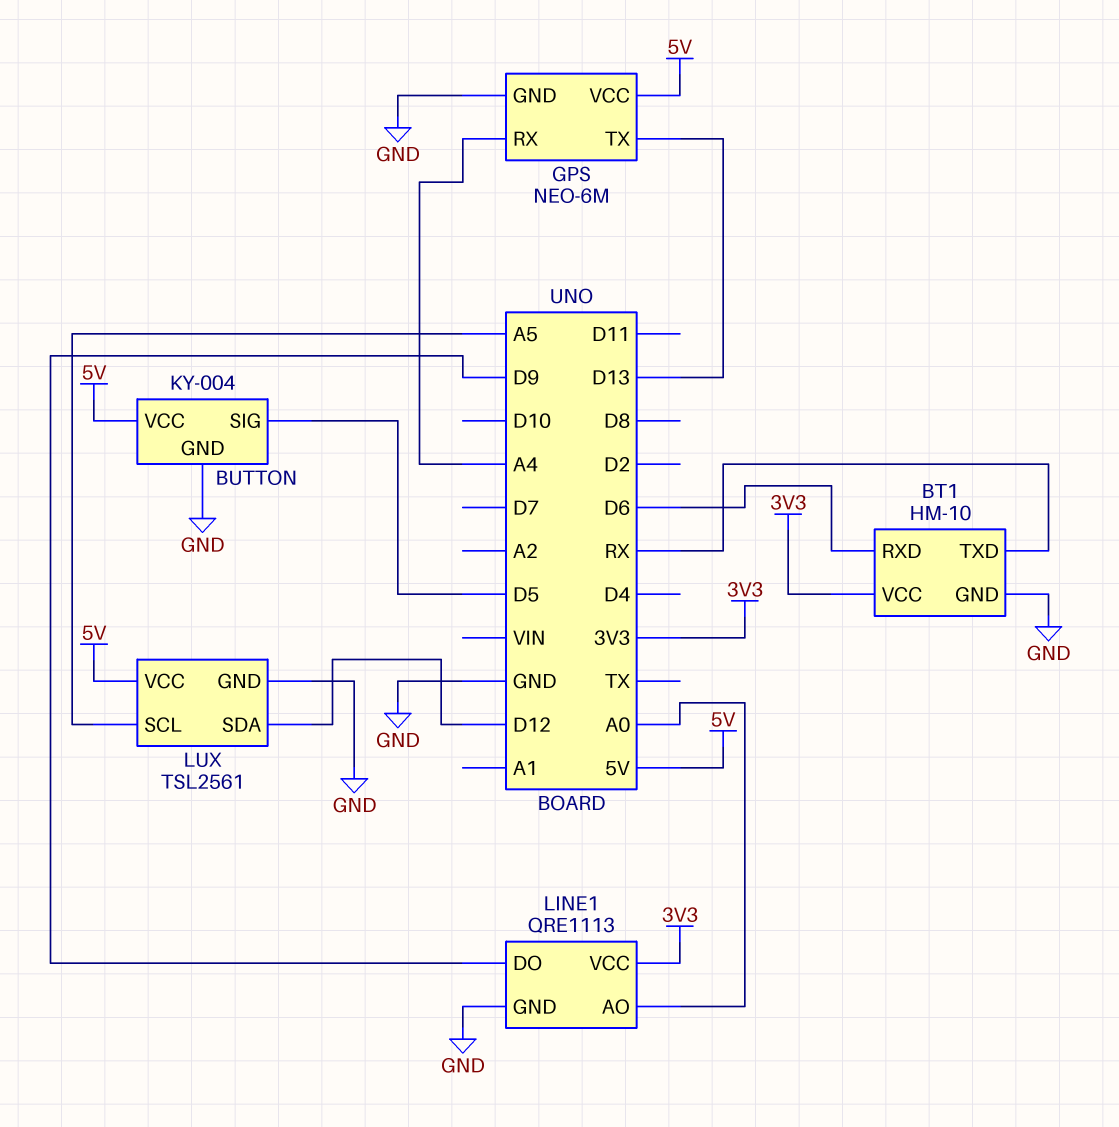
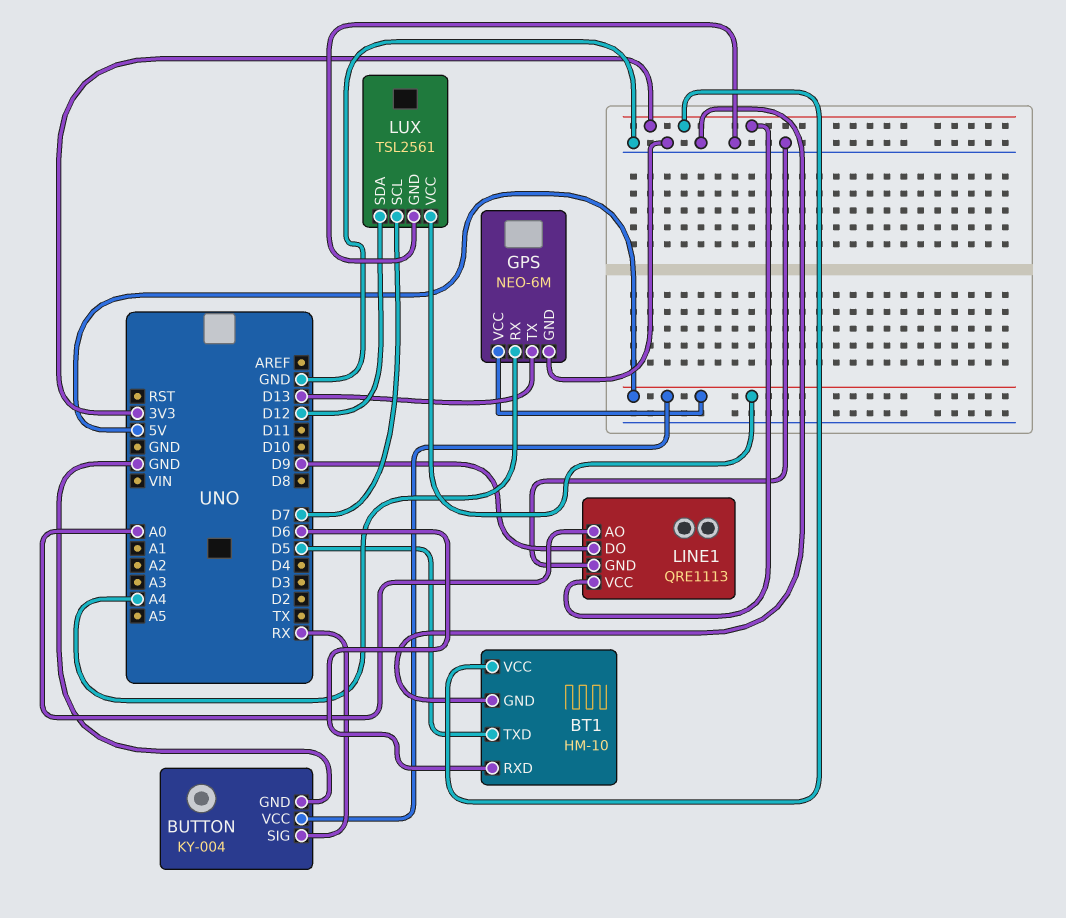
BT1 pin TXD: RX -> D5
BUTTON pin SIG: D5 -> RX
LUX pin SCL: A5 -> D7

